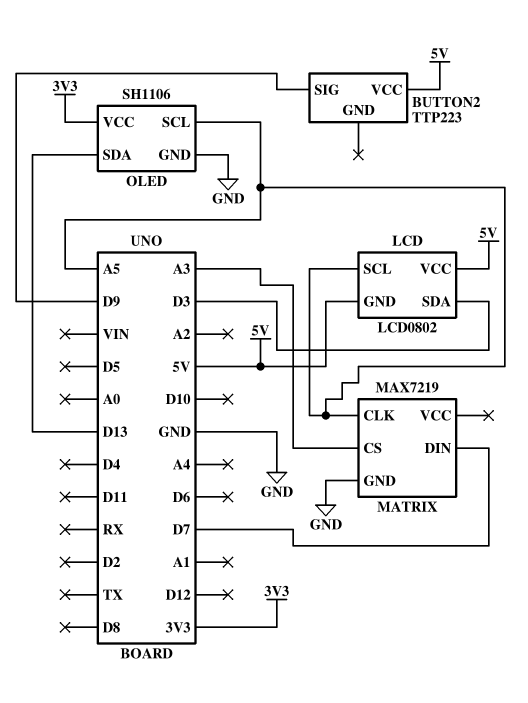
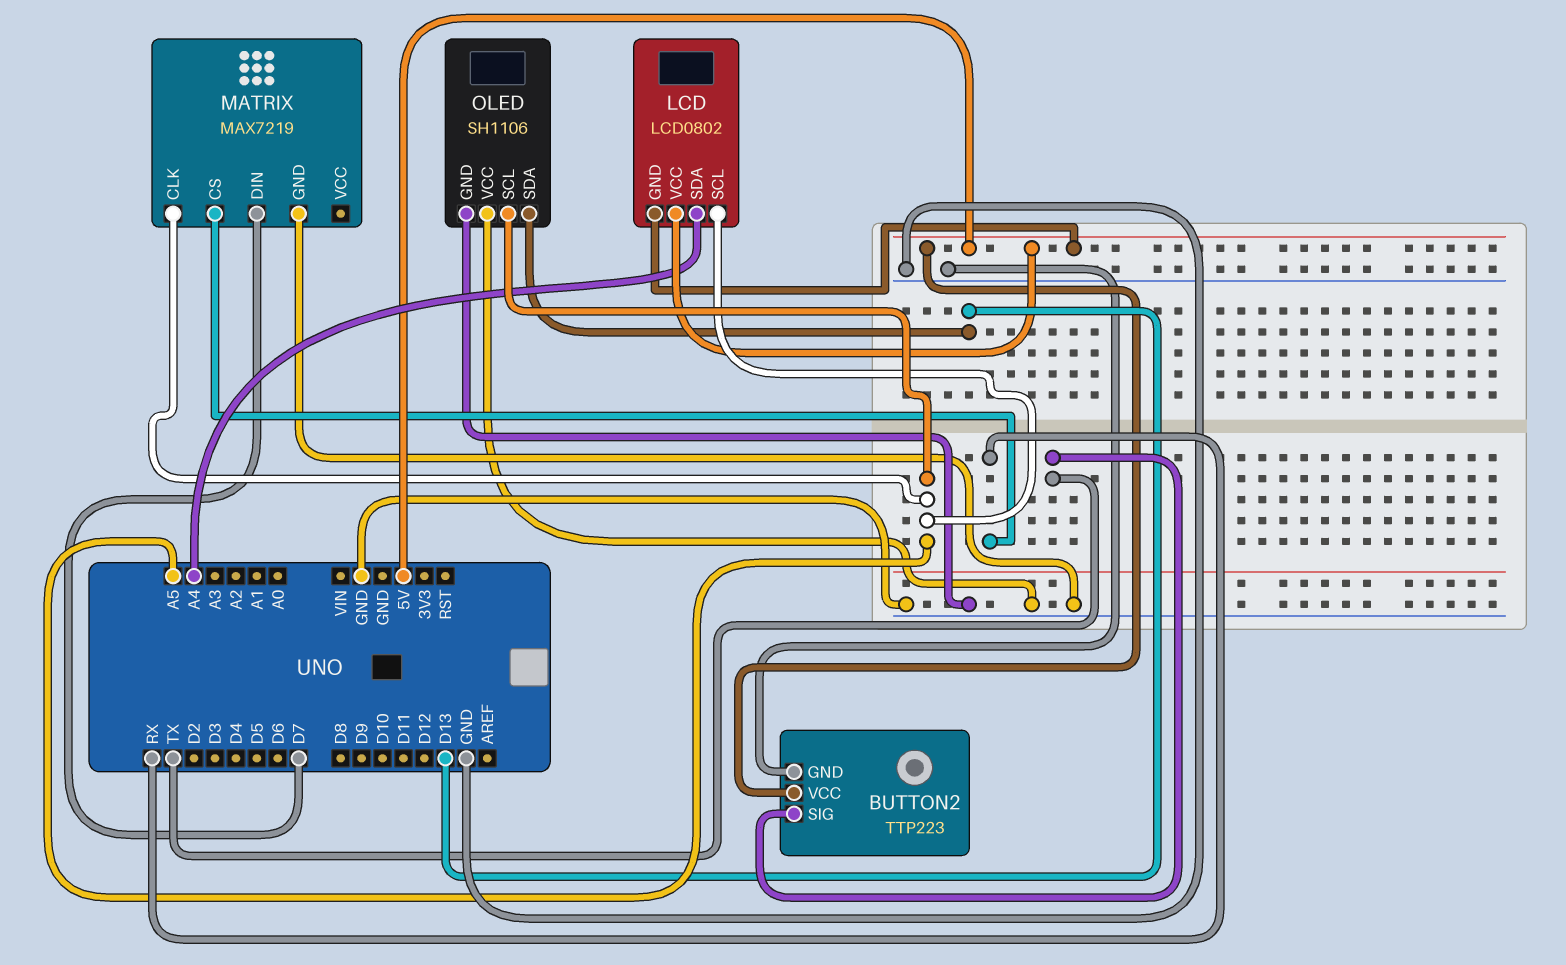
BUTTON2 pin GND: none -> GND
BUTTON2 pin SIG: D9 -> TX
LCD pin SDA: D3 -> A4
MATRIX pin CS: A3 -> RX
OLED pin VCC: 3V3 -> GND

